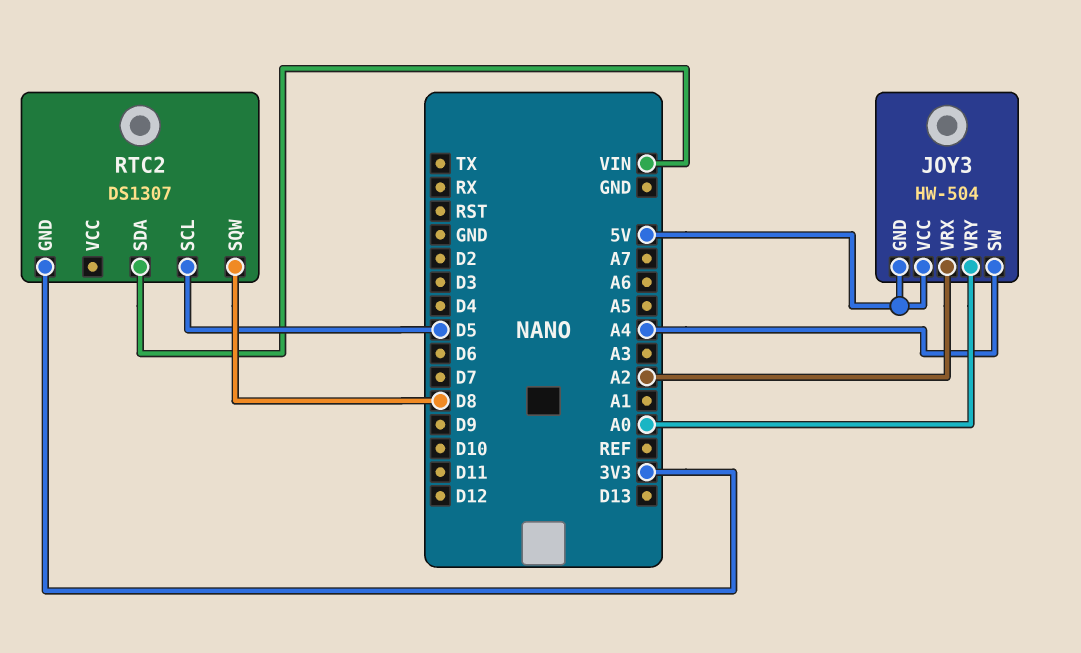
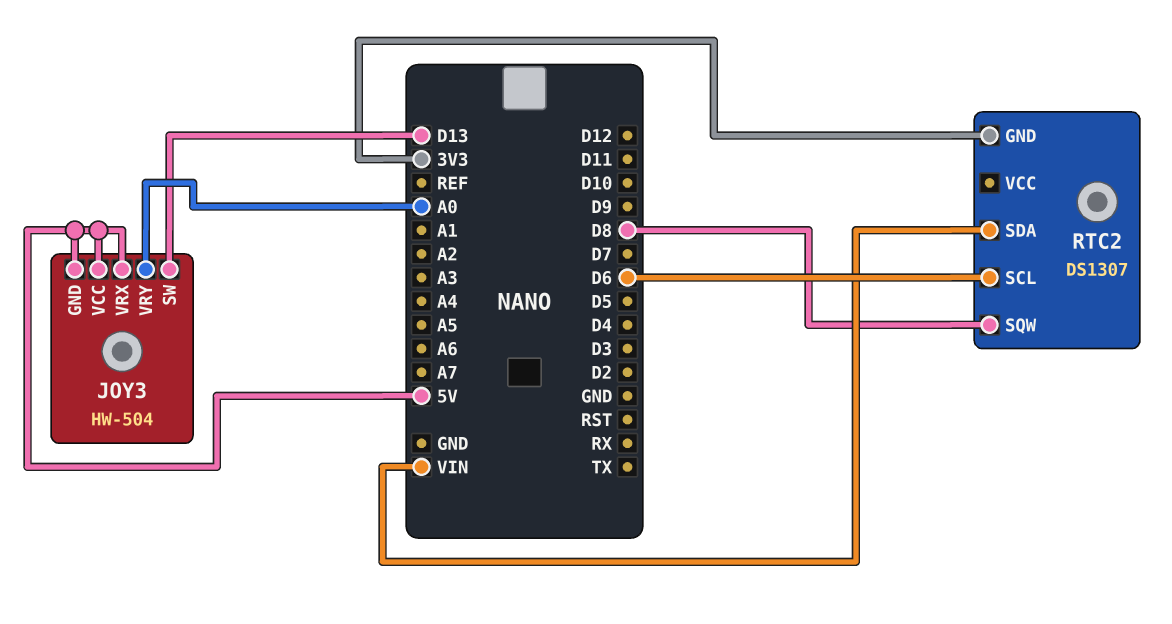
JOY3 pin SW: A4 -> D13
JOY3 pin VRX: A2 -> 5V
RTC2 pin SCL: D5 -> D6

